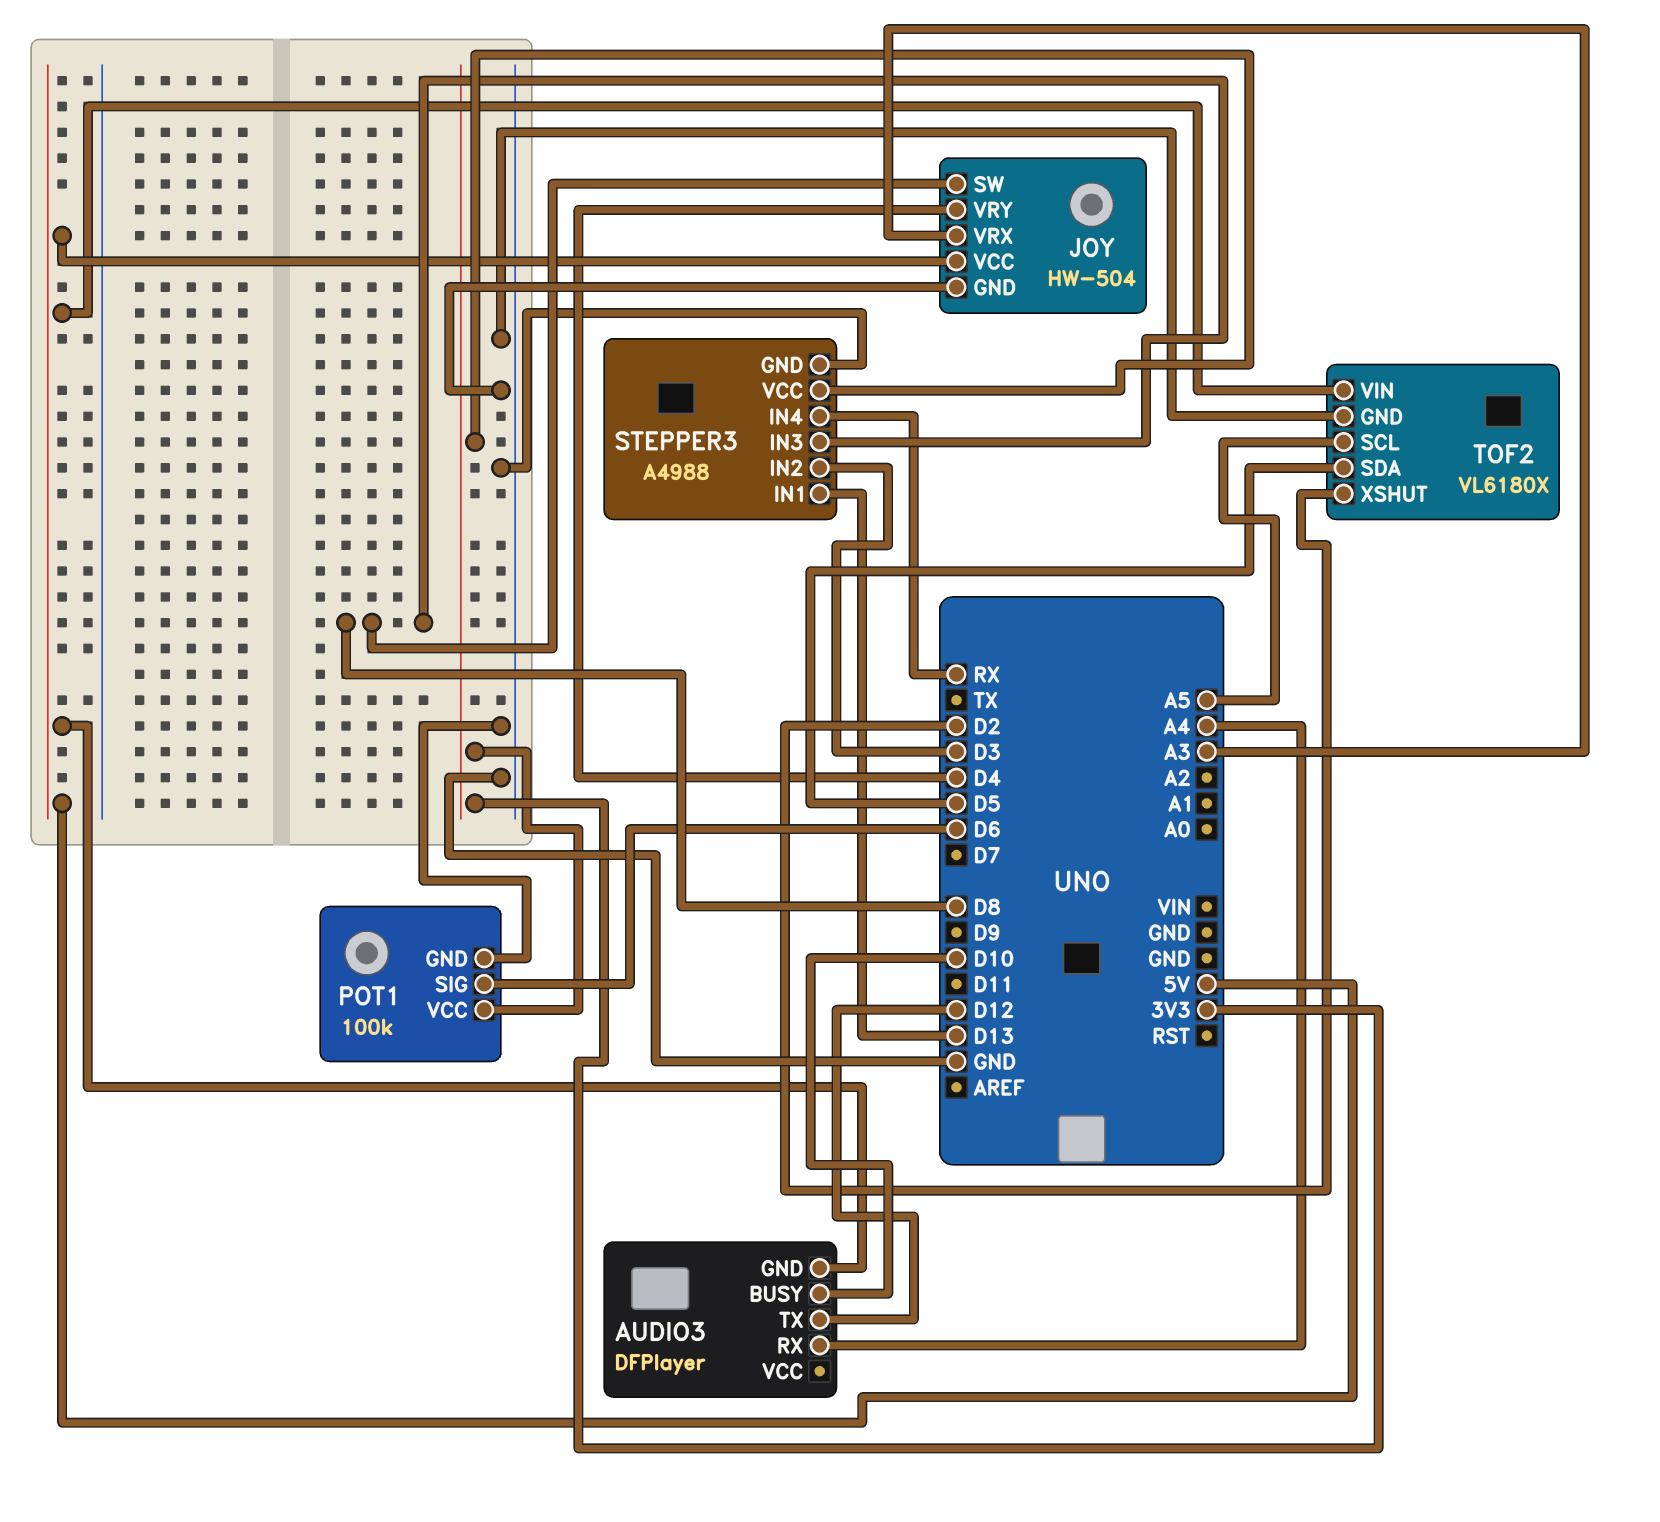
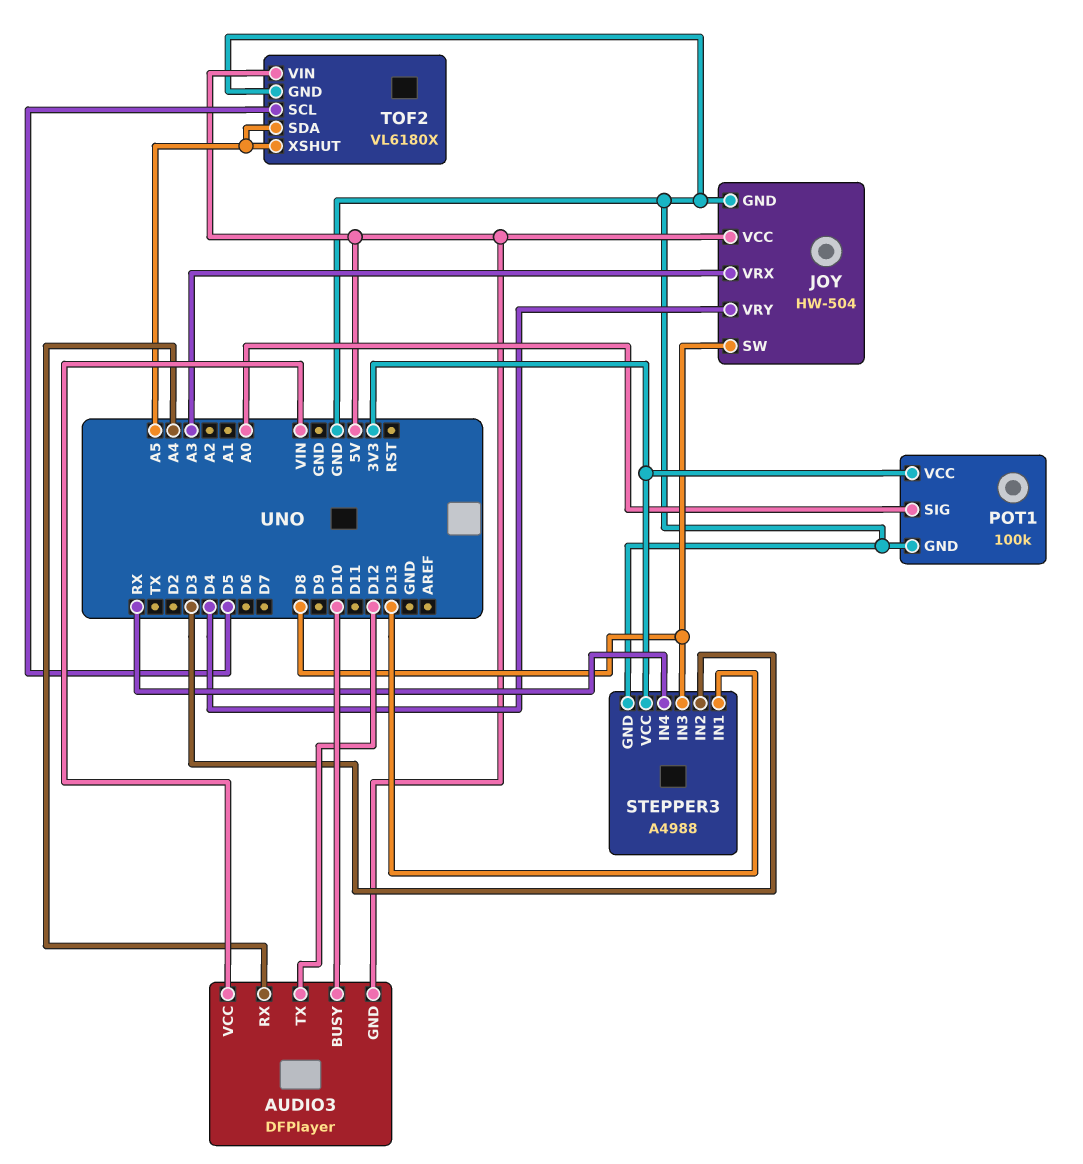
AUDIO3 pin VCC: none -> VIN
POT1 pin SIG: D6 -> A0
TOF2 pin SCL: A5 -> D5
TOF2 pin SDA: D5 -> A5
TOF2 pin XSHUT: D2 -> A5

